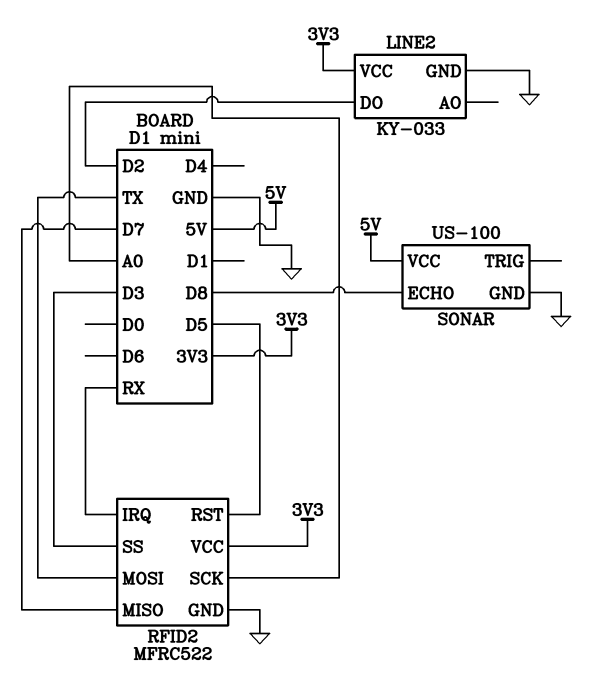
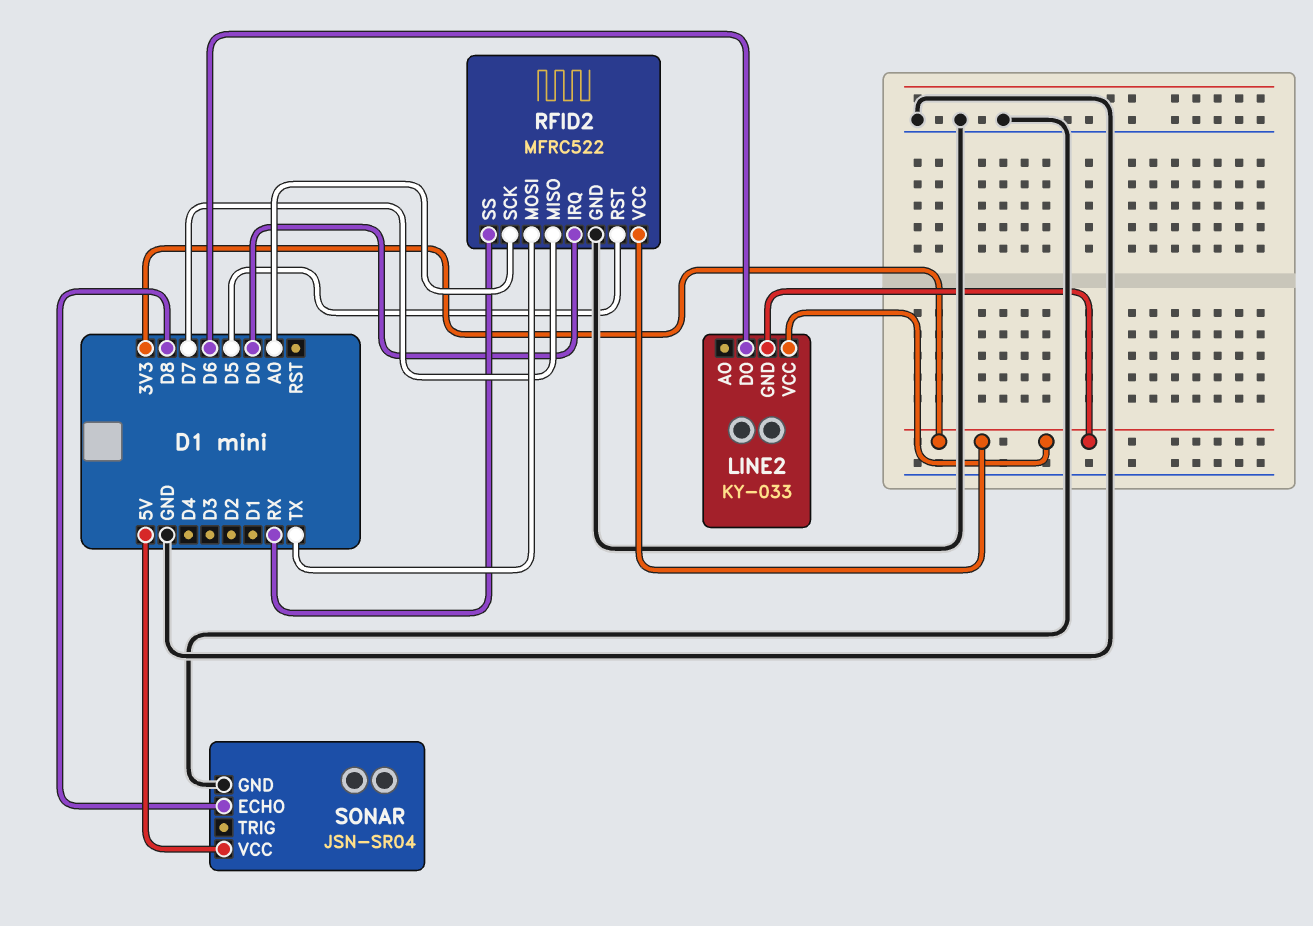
LINE2 pin DO: D2 -> D6
LINE2 pin GND: GND -> 3V3
RFID2 pin IRQ: RX -> D0
RFID2 pin SS: D3 -> RX
SONAR: US-100 -> JSN-SR04

